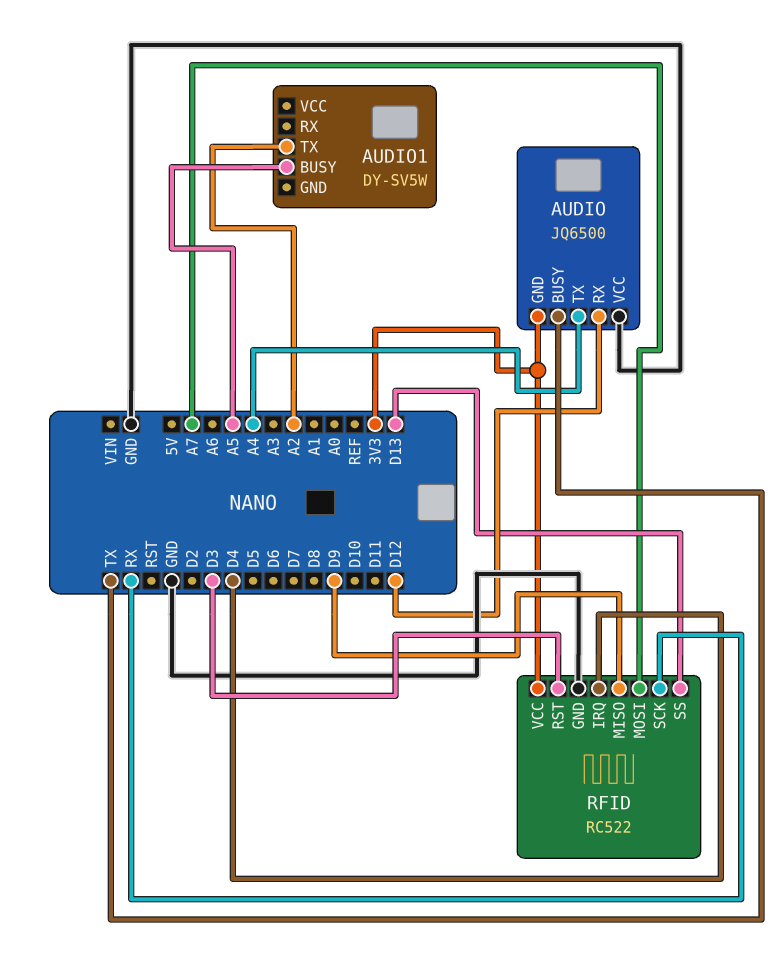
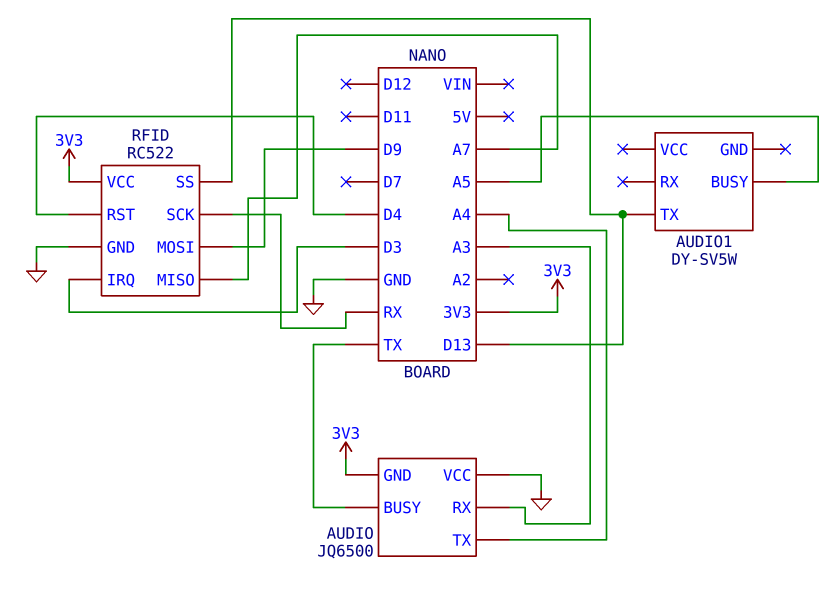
AUDIO pin RX: D12 -> A3
AUDIO1 pin TX: A2 -> D13
RFID pin IRQ: D4 -> D3
RFID pin MISO: D9 -> A7
RFID pin MOSI: A7 -> D9
RFID pin RST: D3 -> D4

